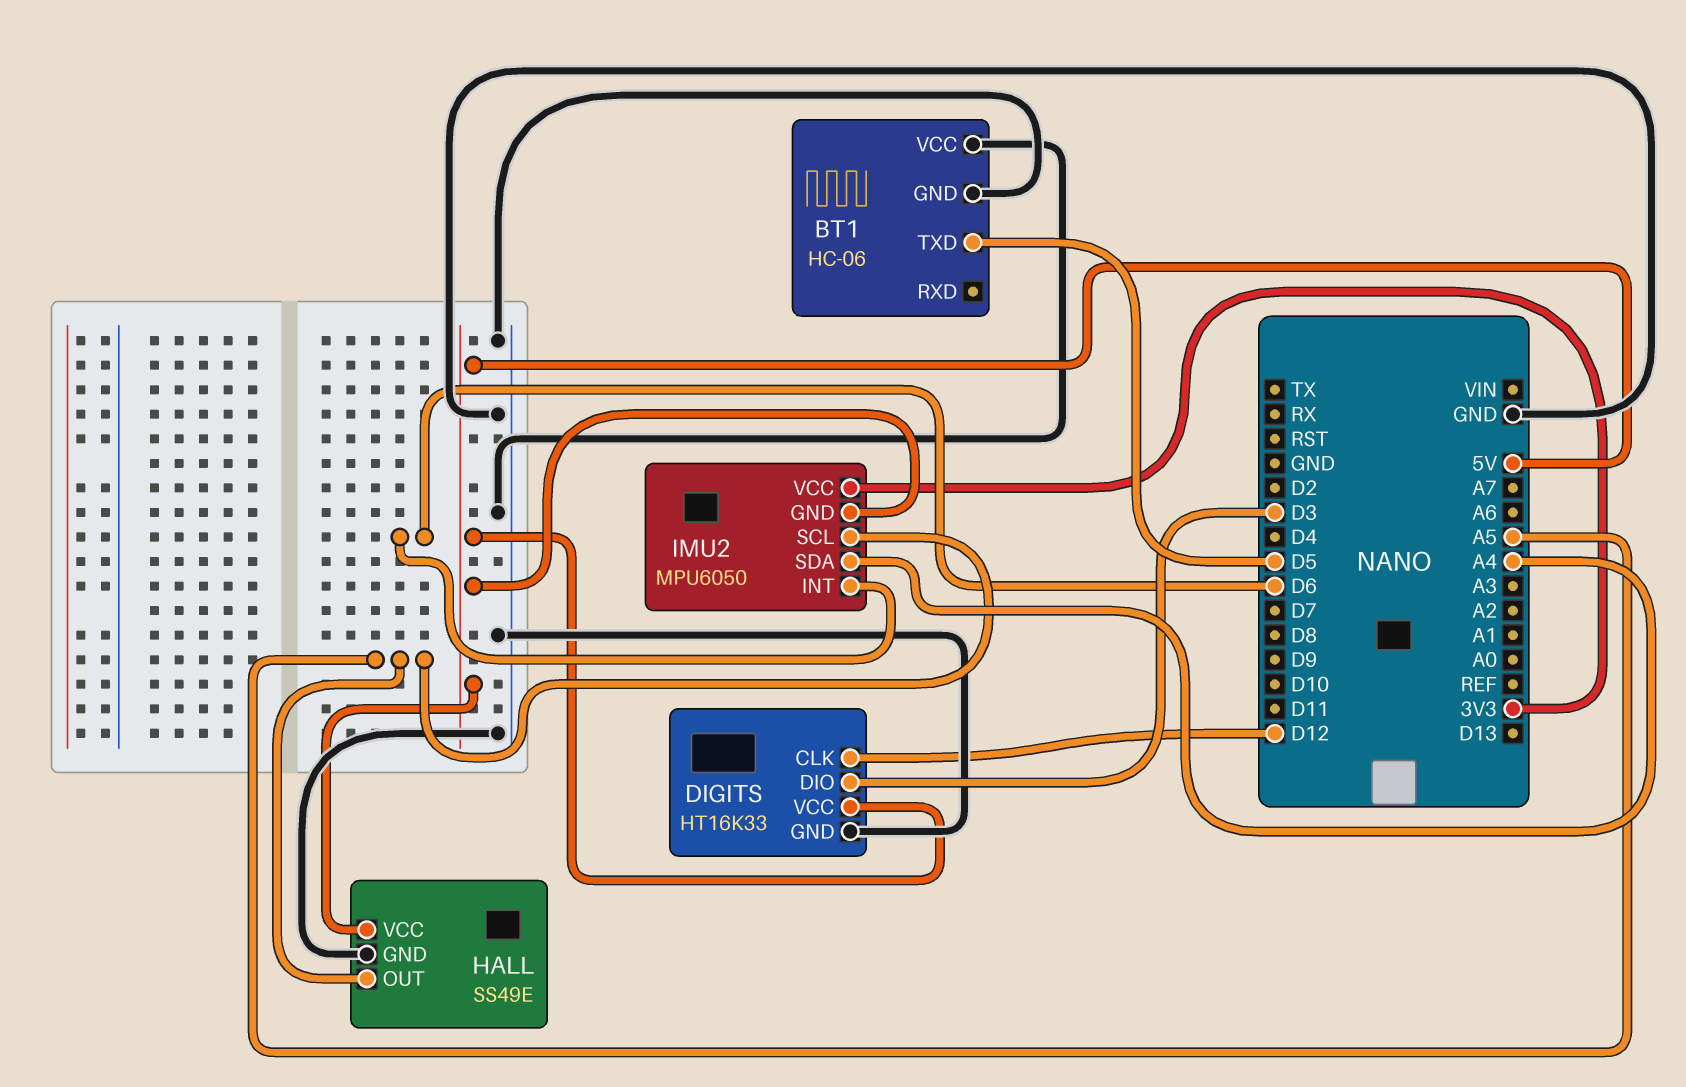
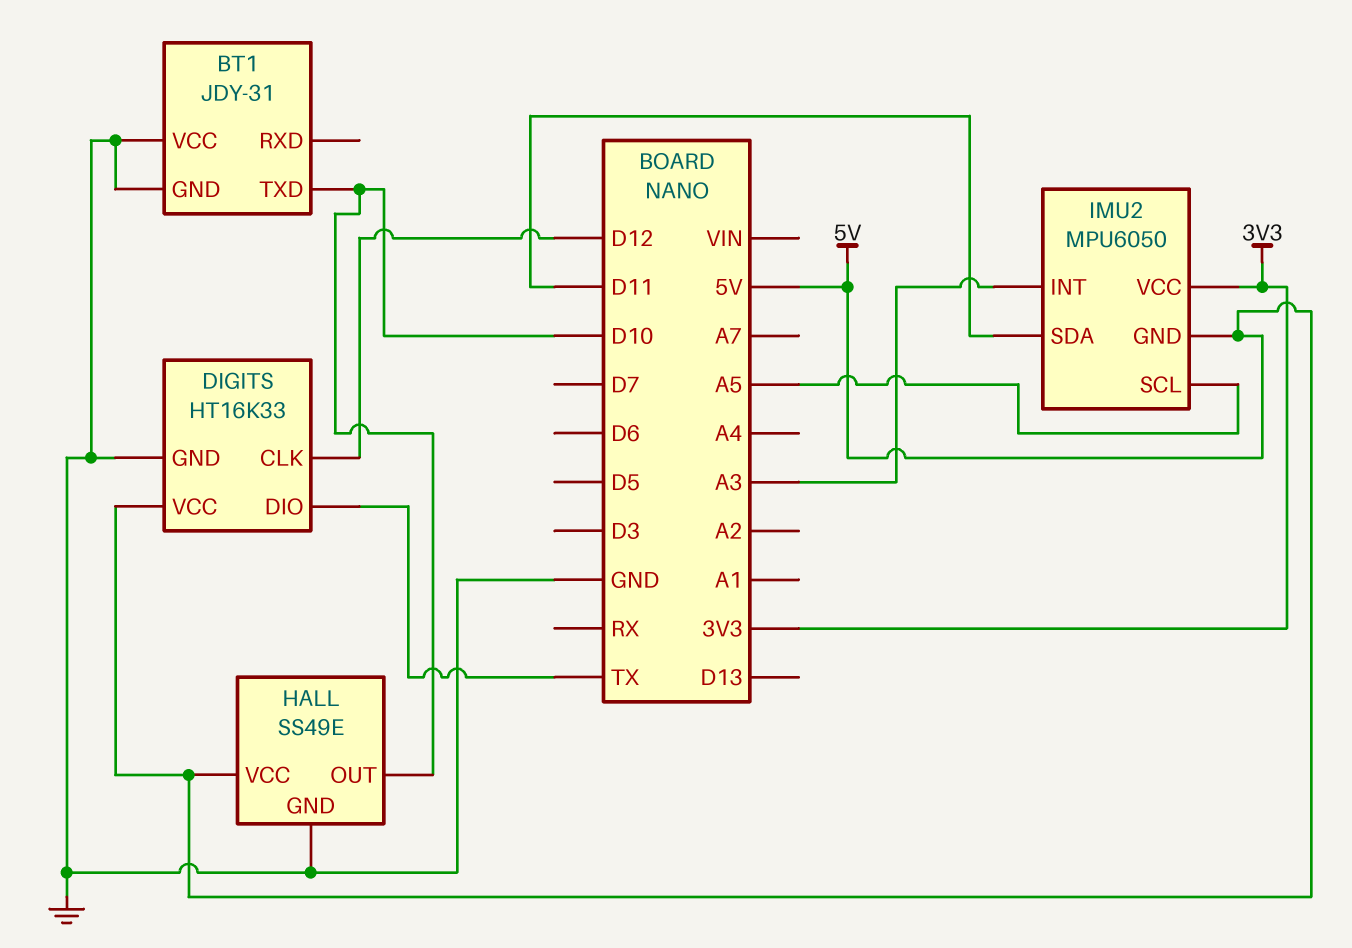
BT1: HC-06 -> JDY-31
BT1 pin TXD: D5 -> D10
DIGITS pin DIO: D3 -> TX
HALL pin OUT: A5 -> D10
IMU2 pin INT: D6 -> A3
IMU2 pin SDA: A4 -> D11

